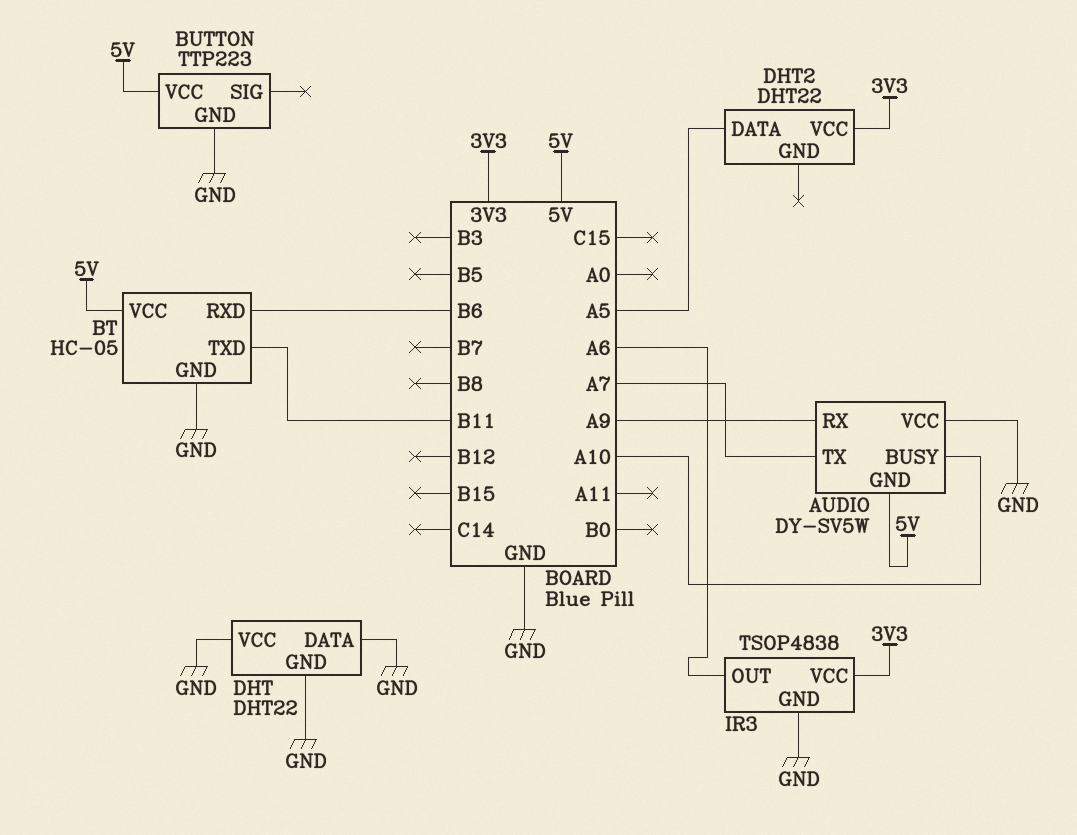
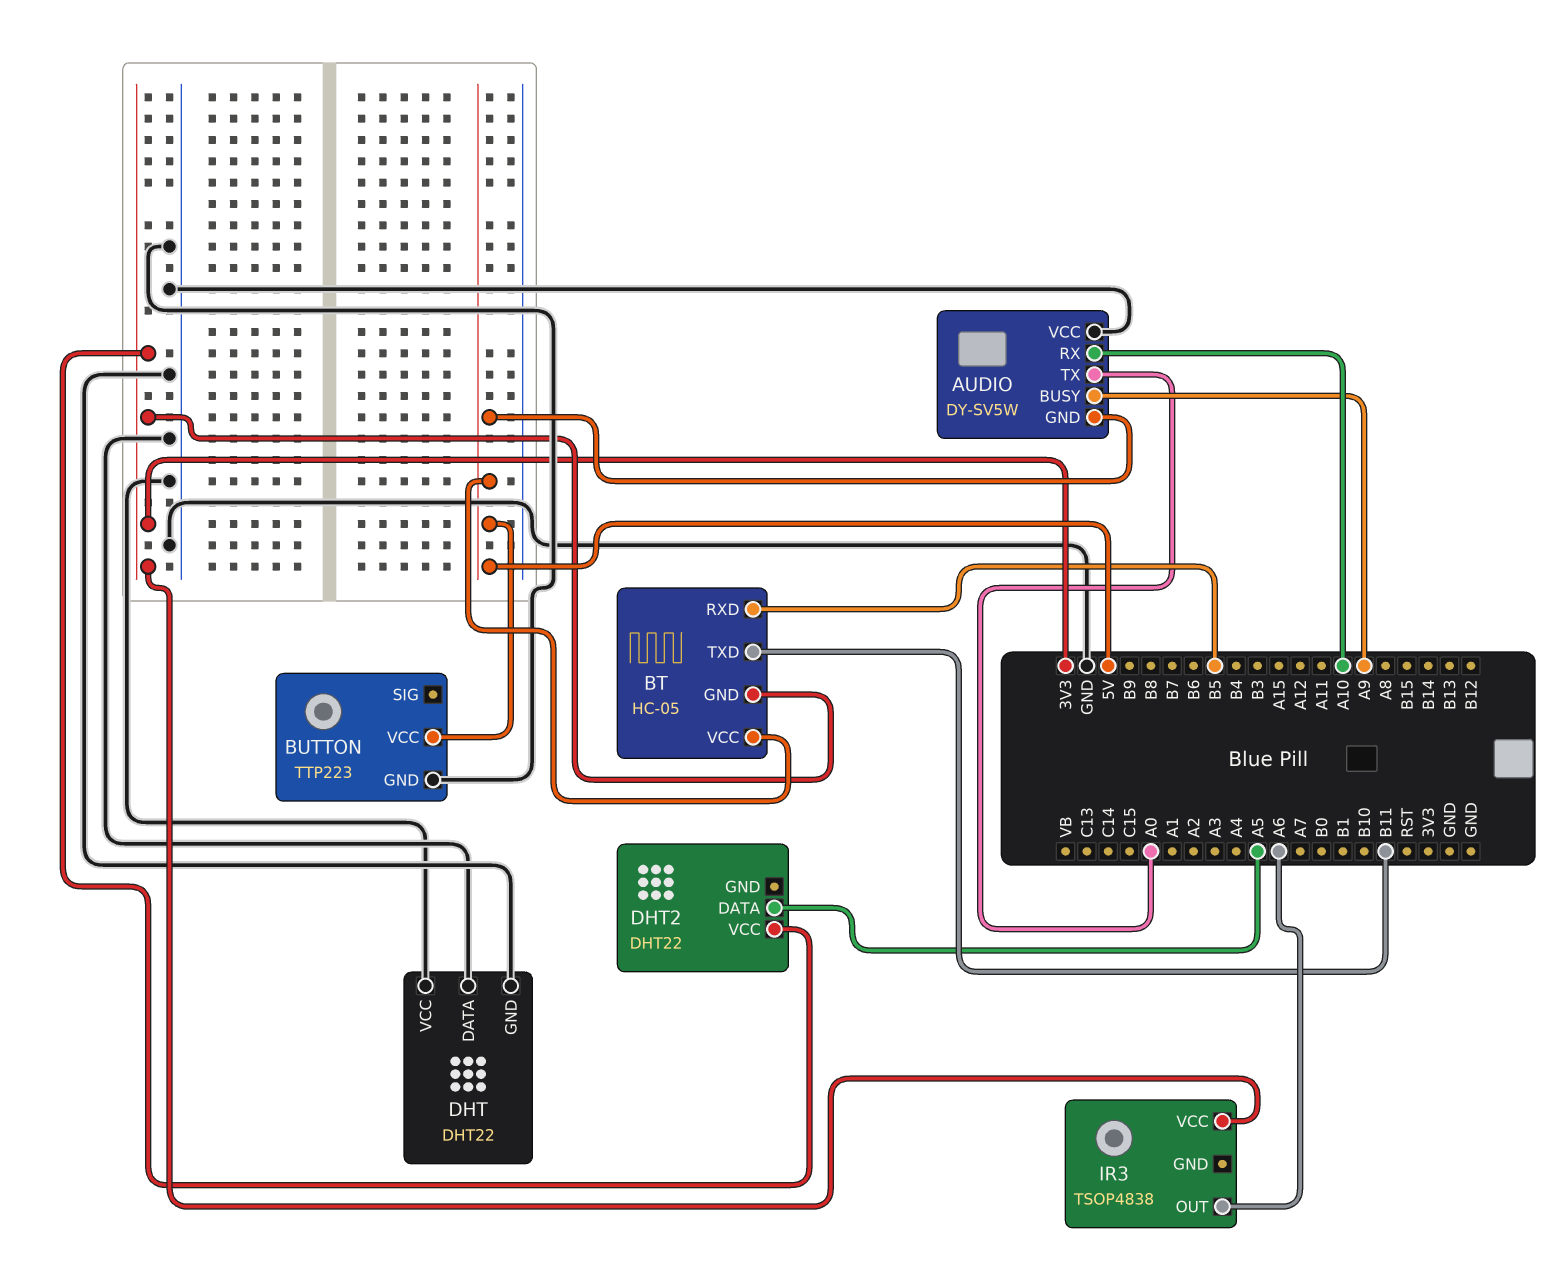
AUDIO pin BUSY: A10 -> A9
AUDIO pin RX: A9 -> A10
AUDIO pin TX: A7 -> A0
BT pin GND: GND -> 3V3
BT pin RXD: B6 -> B5
IR3 pin GND: GND -> none

